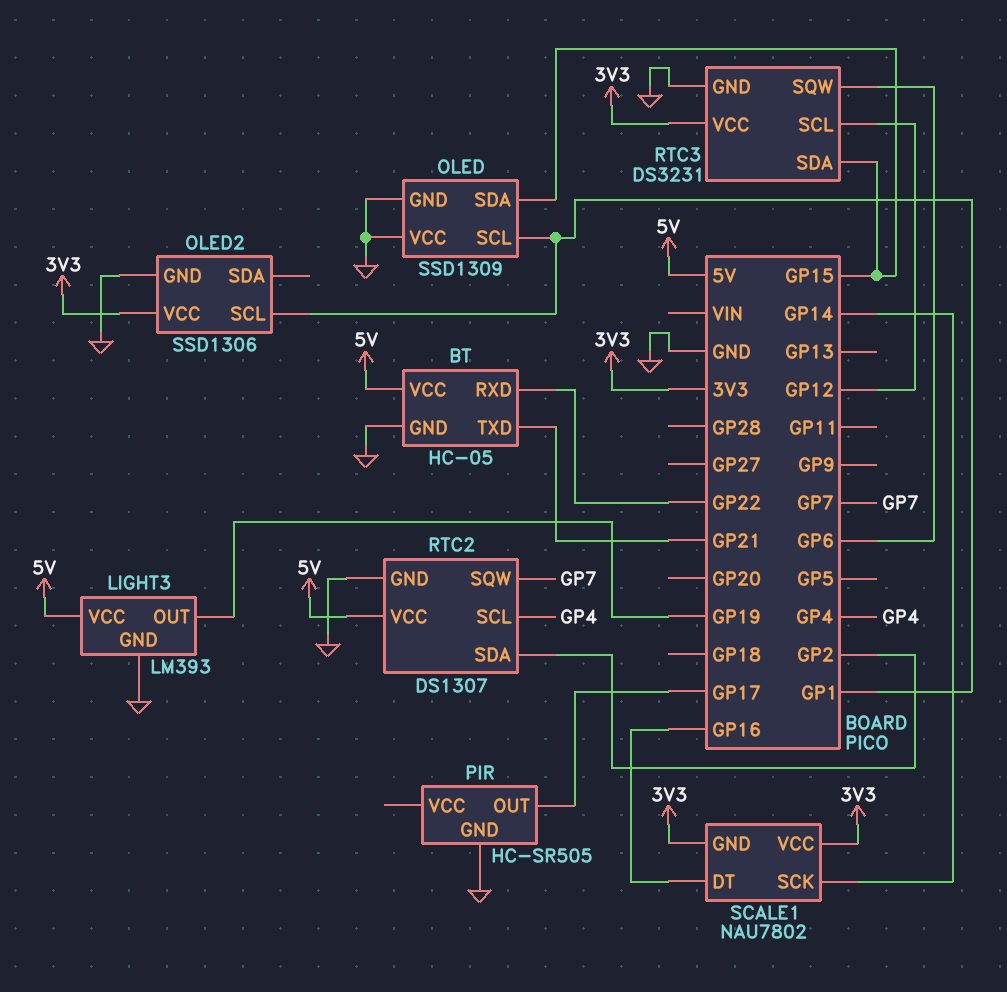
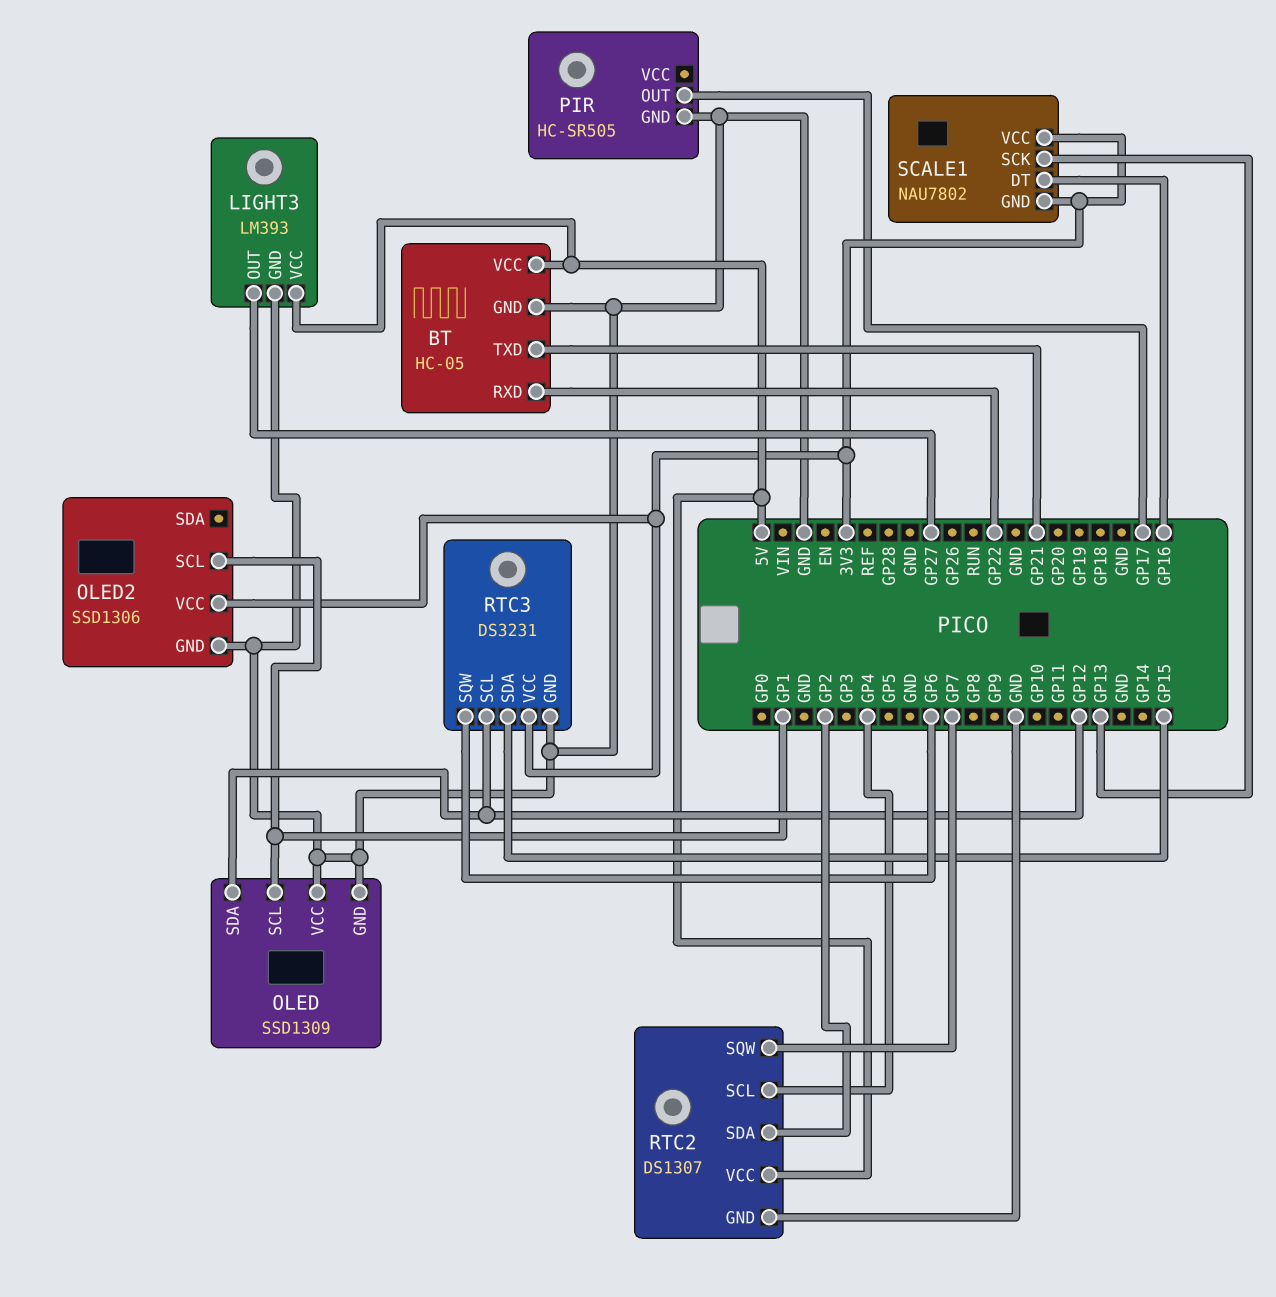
LIGHT3 pin OUT: GP19 -> GP27
OLED pin SDA: GP15 -> GP12
SCALE1 pin SCK: GP14 -> GP13

